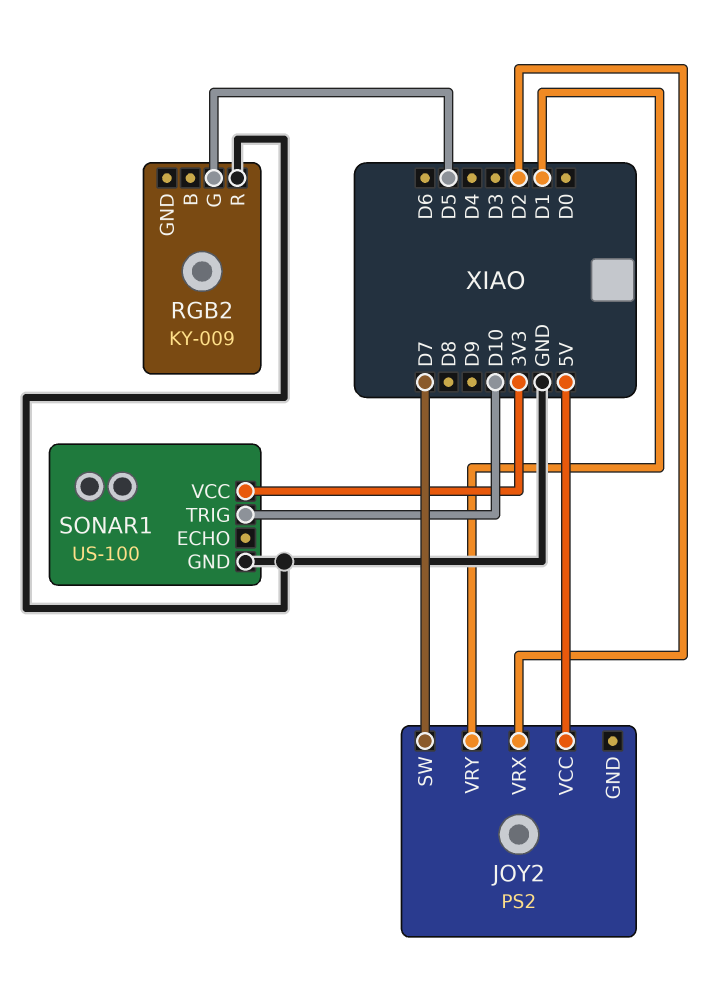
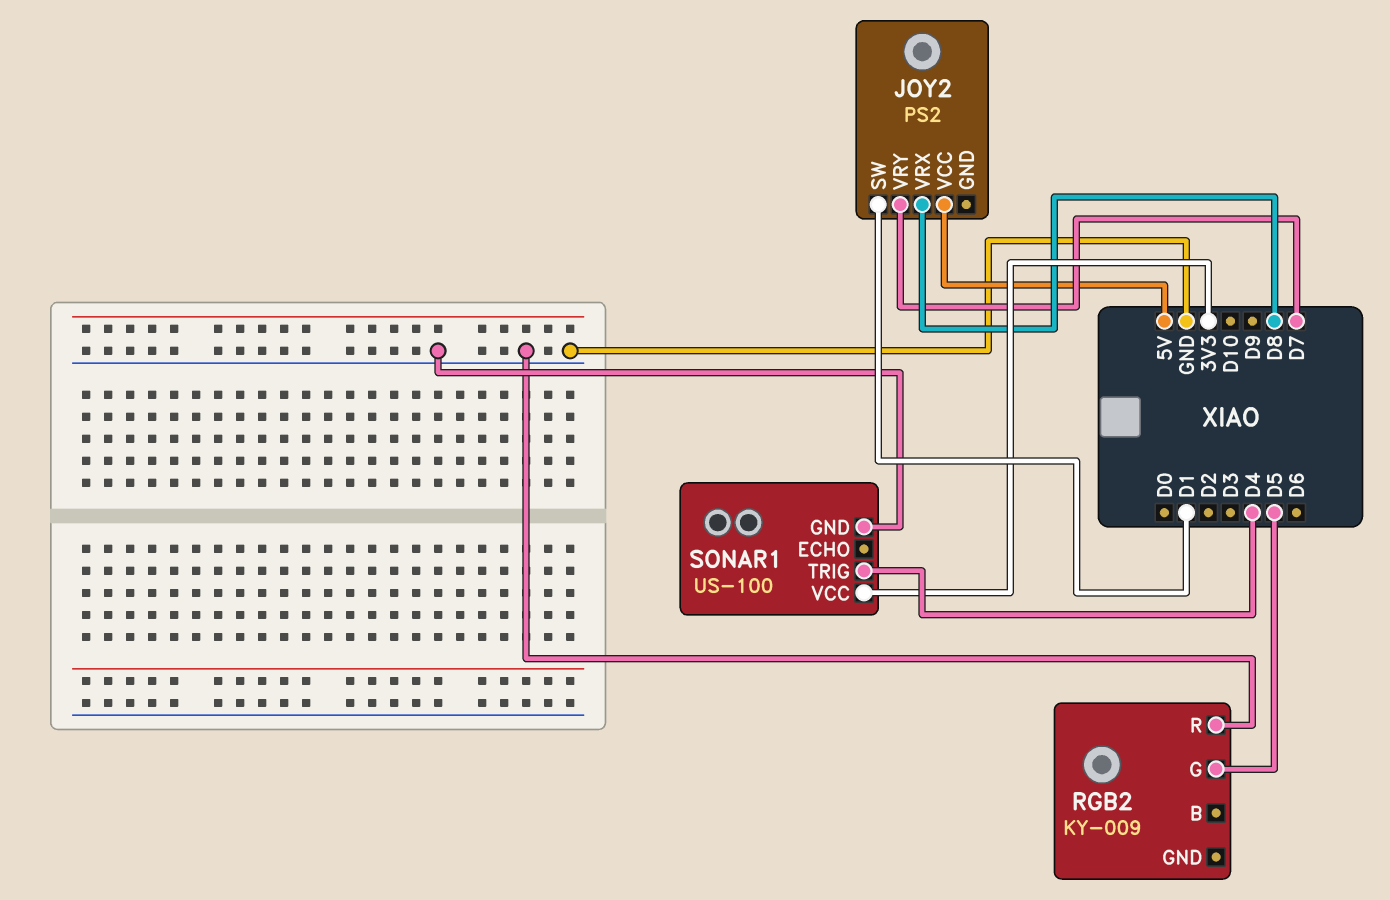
JOY2 pin SW: D7 -> D1
JOY2 pin VRX: D2 -> D8
JOY2 pin VRY: D1 -> D7
SONAR1 pin TRIG: D10 -> D4

